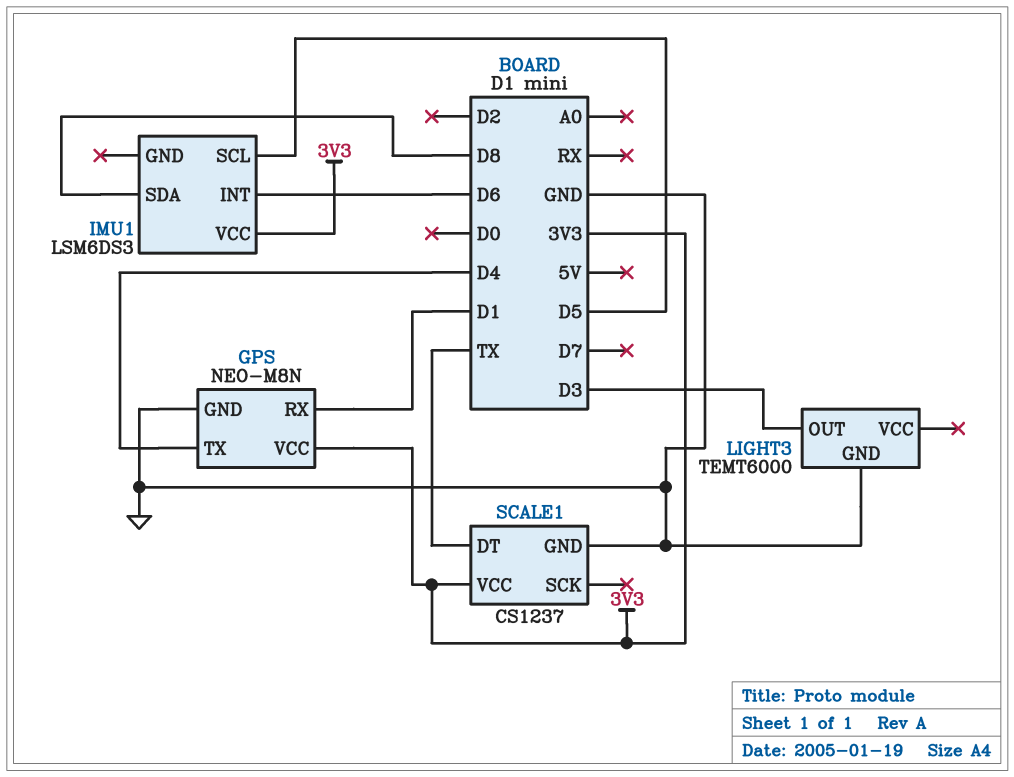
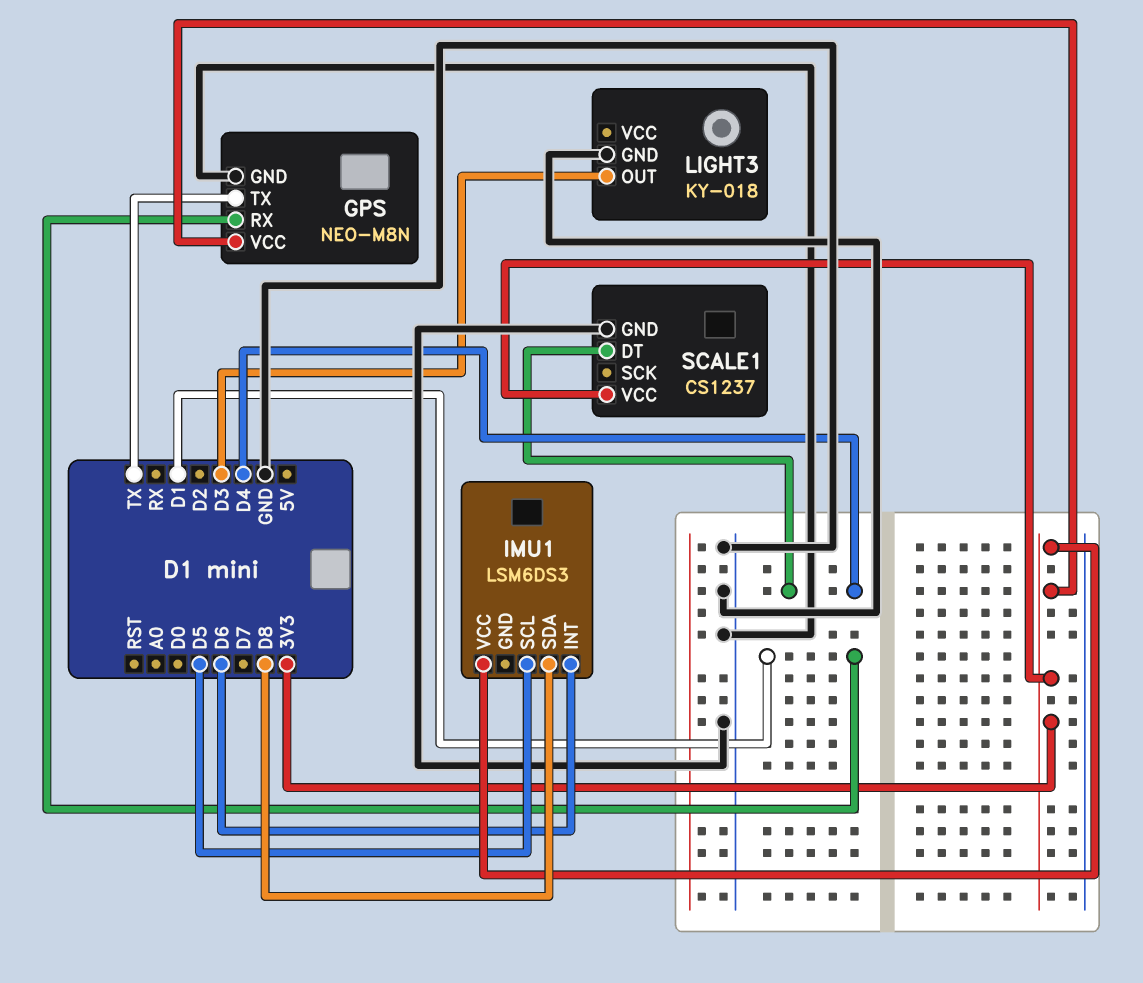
GPS pin TX: D4 -> TX
LIGHT3: TEMT6000 -> KY-018
SCALE1 pin DT: TX -> D4

